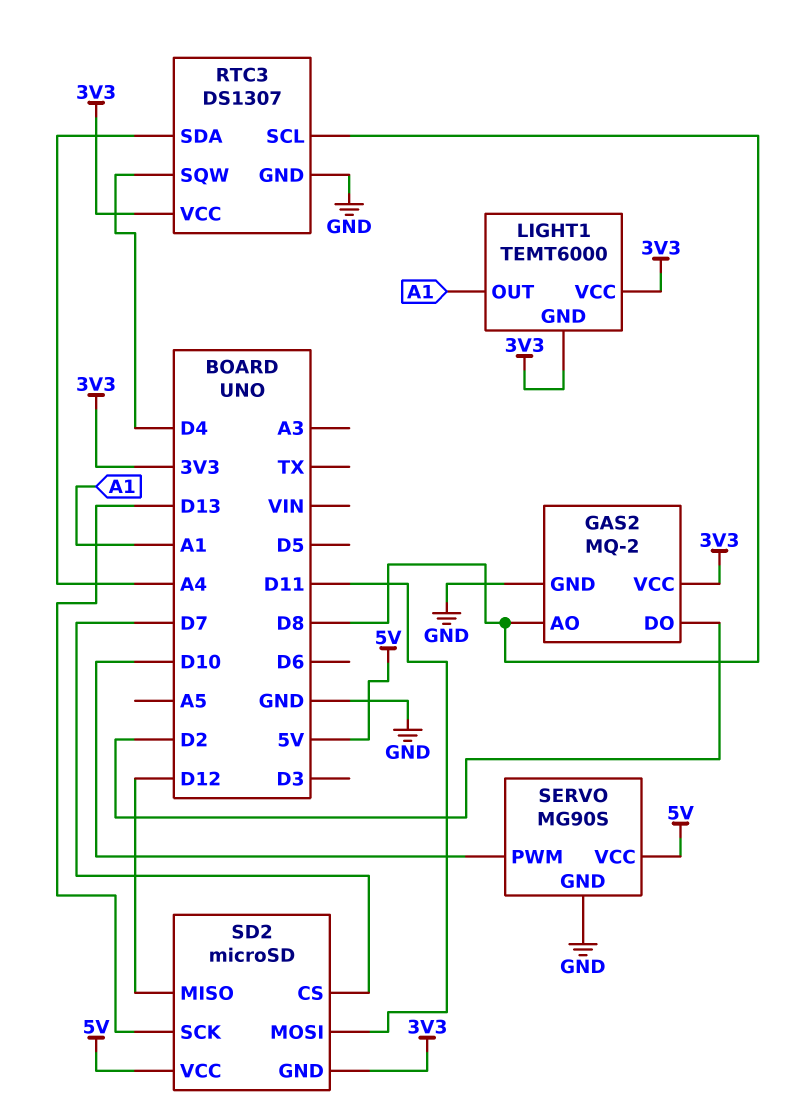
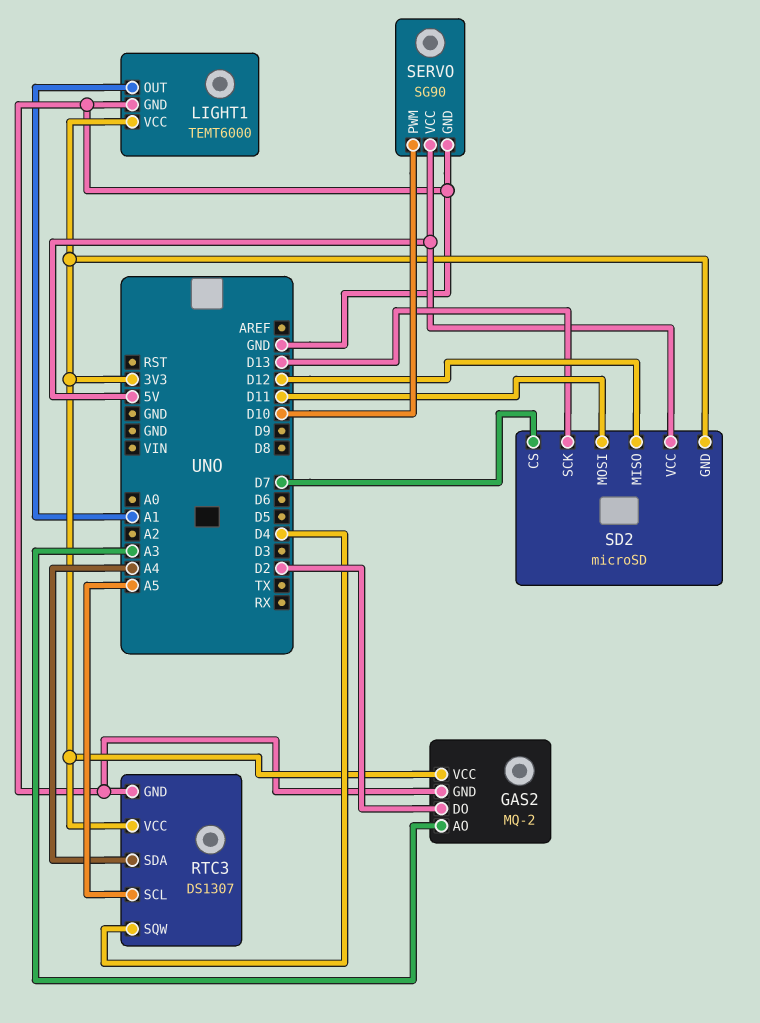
GAS2 pin AO: D8 -> A3
LIGHT1 pin GND: 3V3 -> GND
RTC3 pin SCL: D8 -> A5
SERVO: MG90S -> SG90

